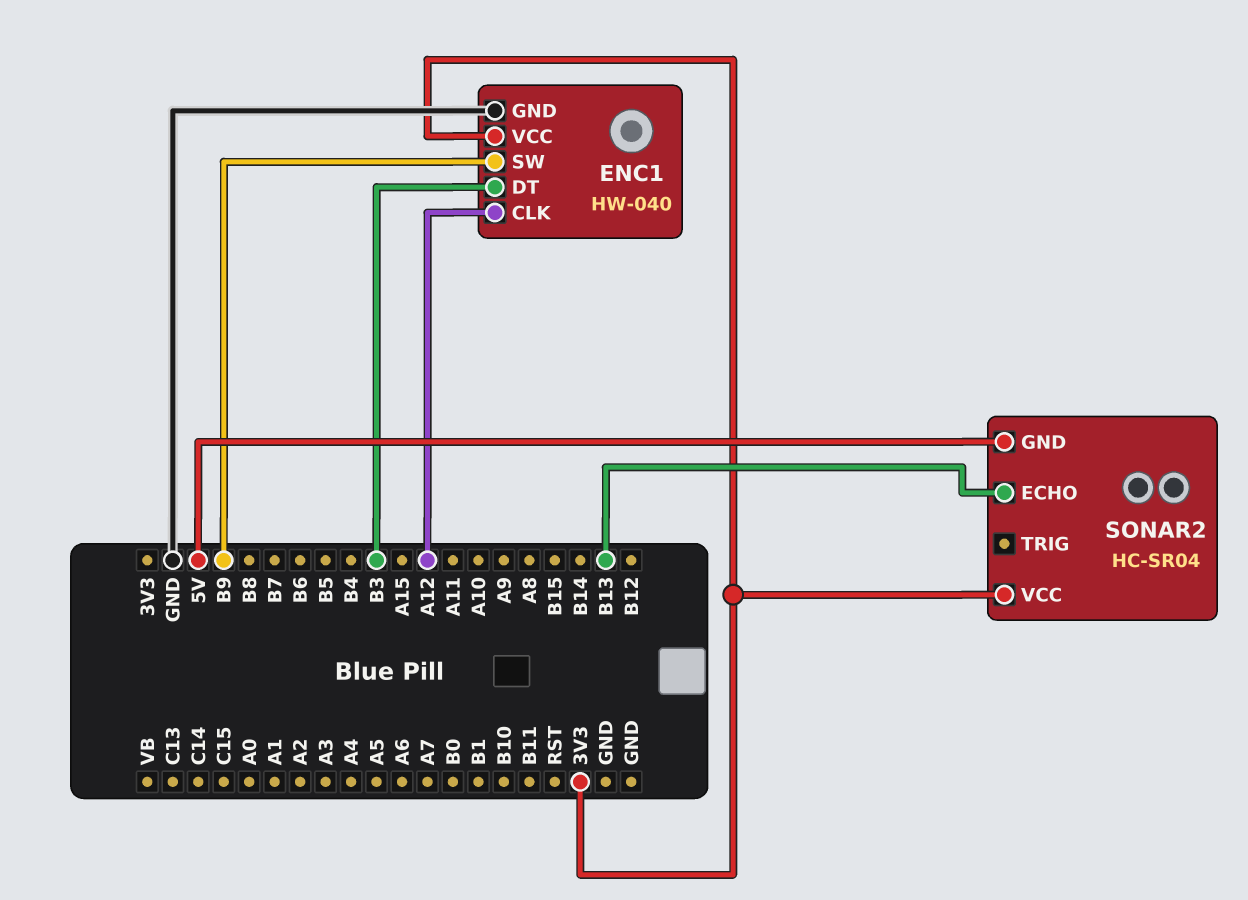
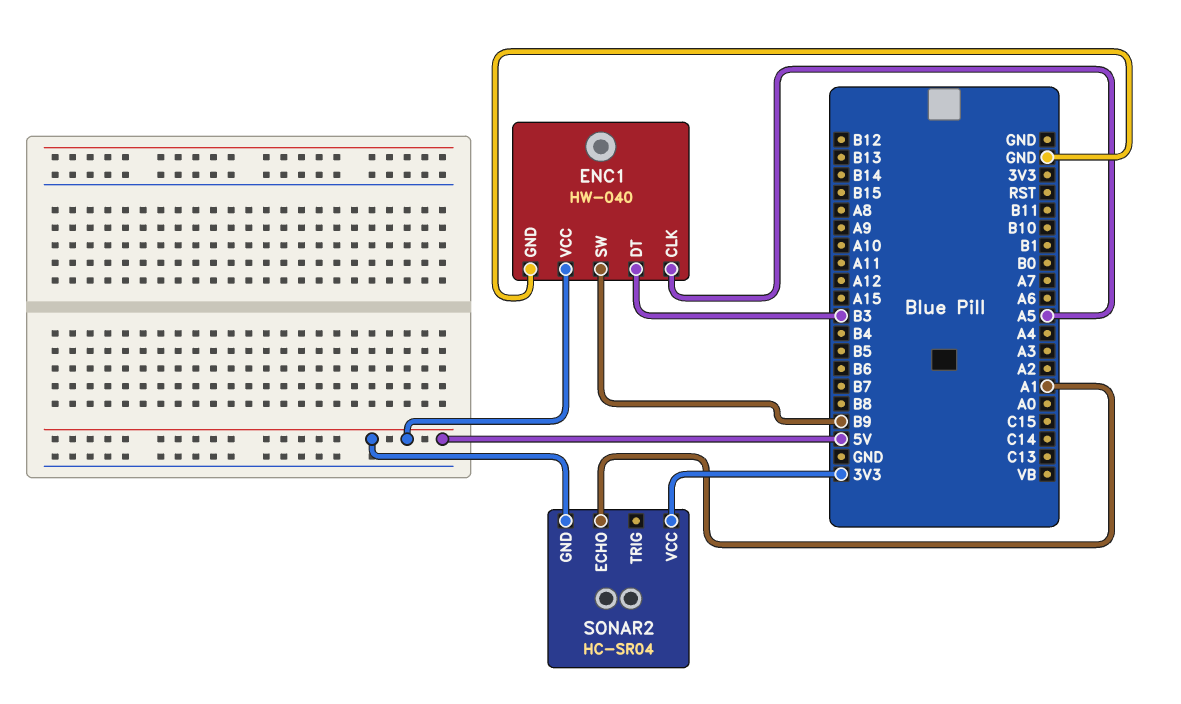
ENC1 pin CLK: A12 -> A5
ENC1 pin VCC: 3V3 -> 5V
SONAR2 pin ECHO: B13 -> A1

